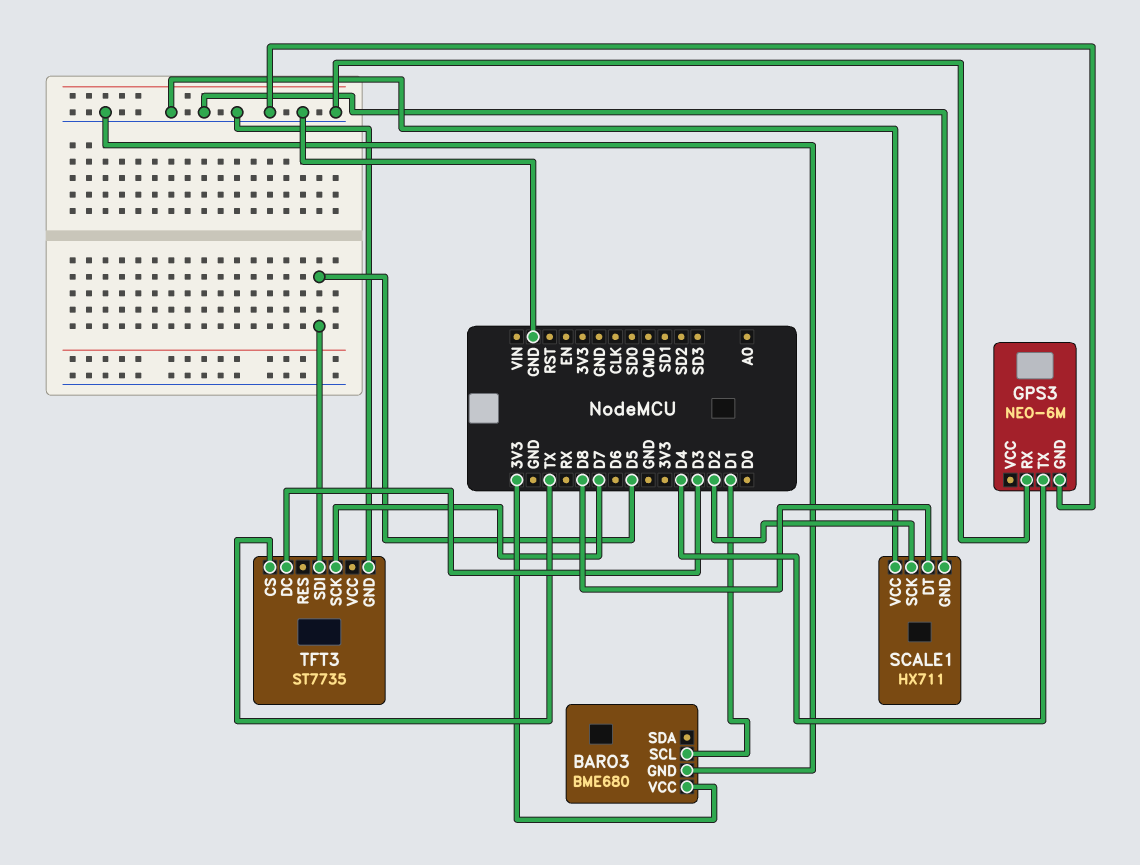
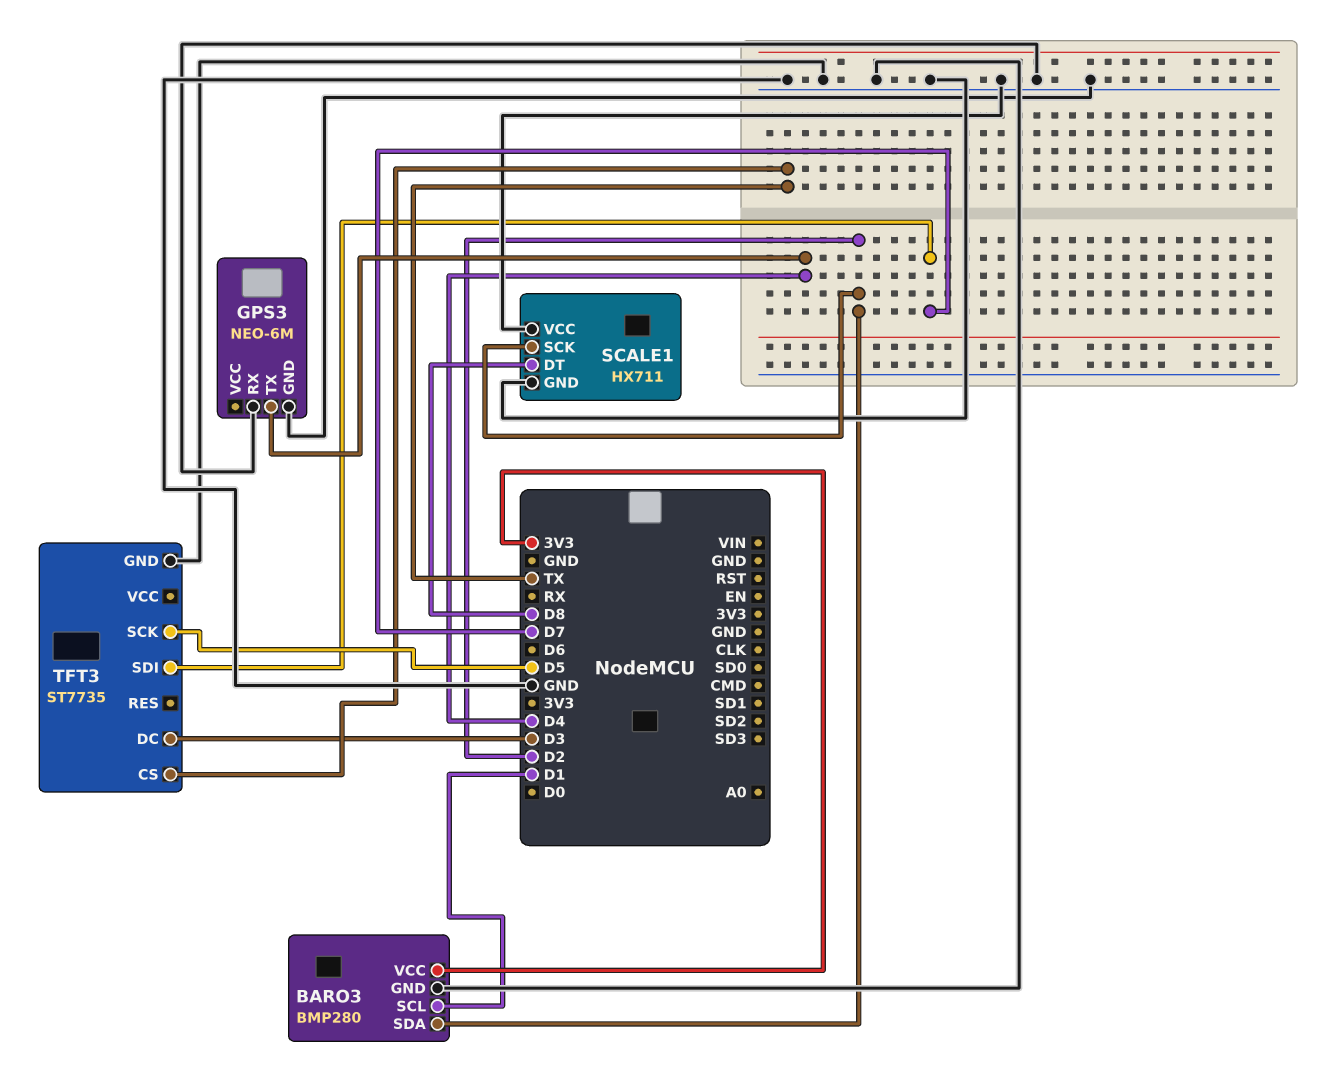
BARO3: BME680 -> BMP280
BARO3 pin SDA: none -> D2
TFT3 pin SCK: D7 -> D5
TFT3 pin SDI: D5 -> D7

